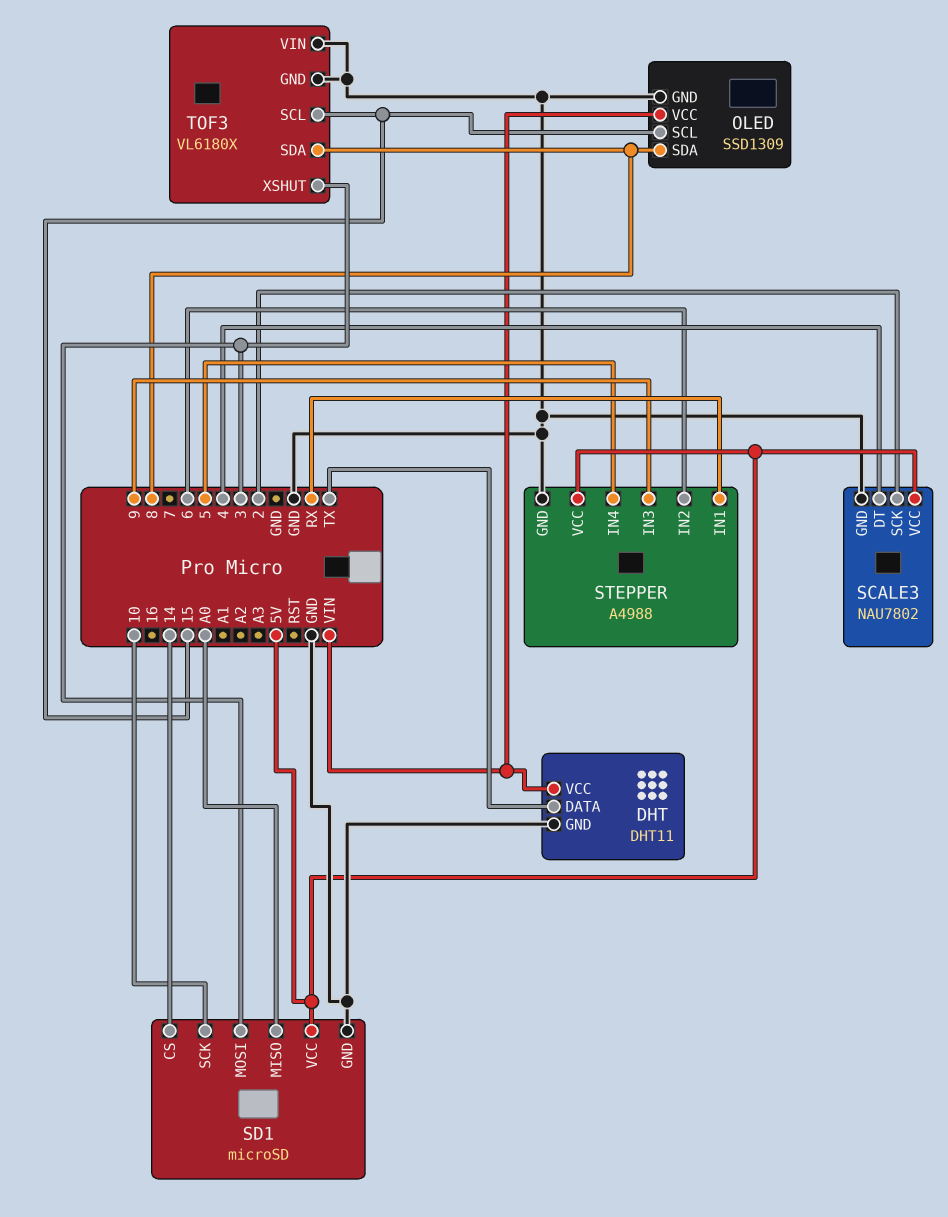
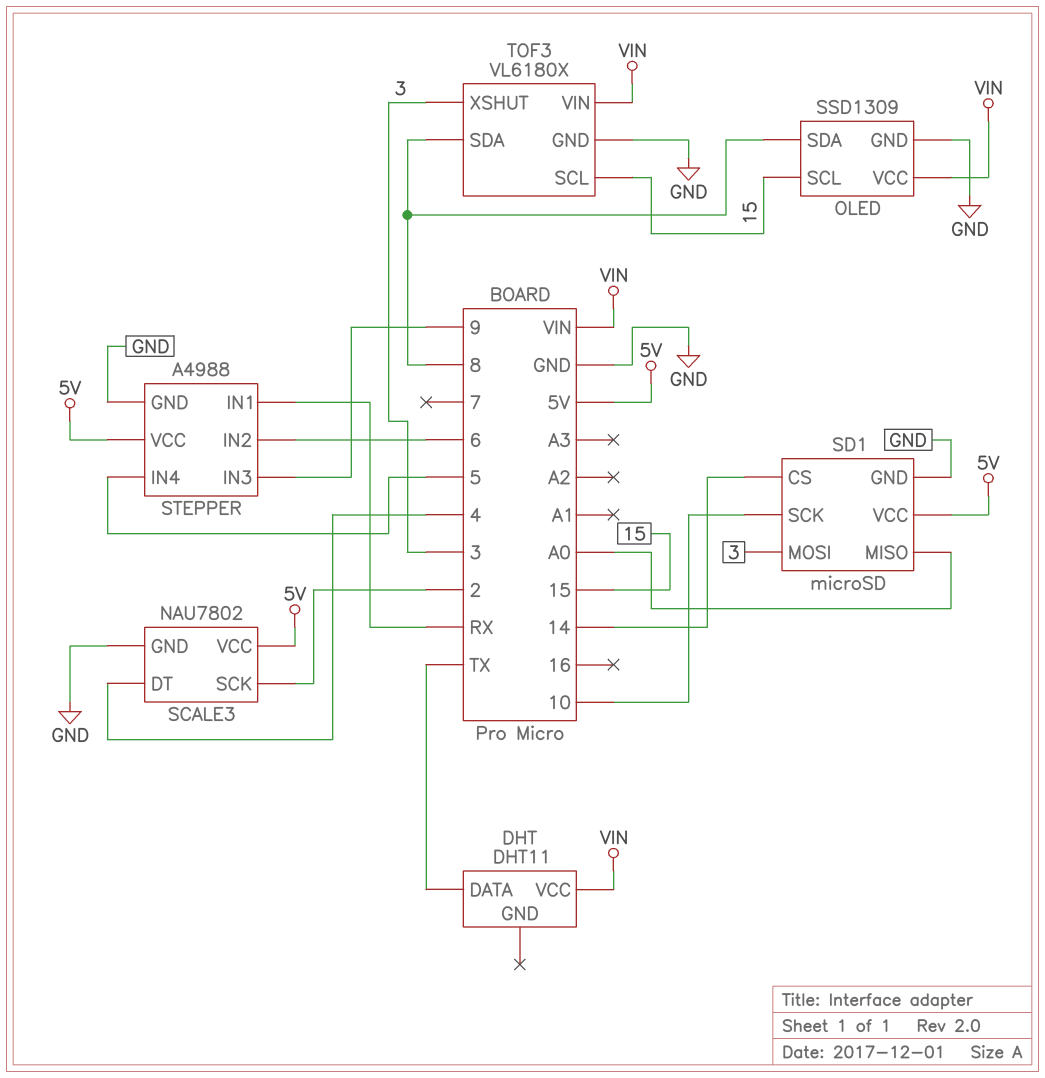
DHT pin GND: GND -> none
TOF3 pin VIN: GND -> VIN

